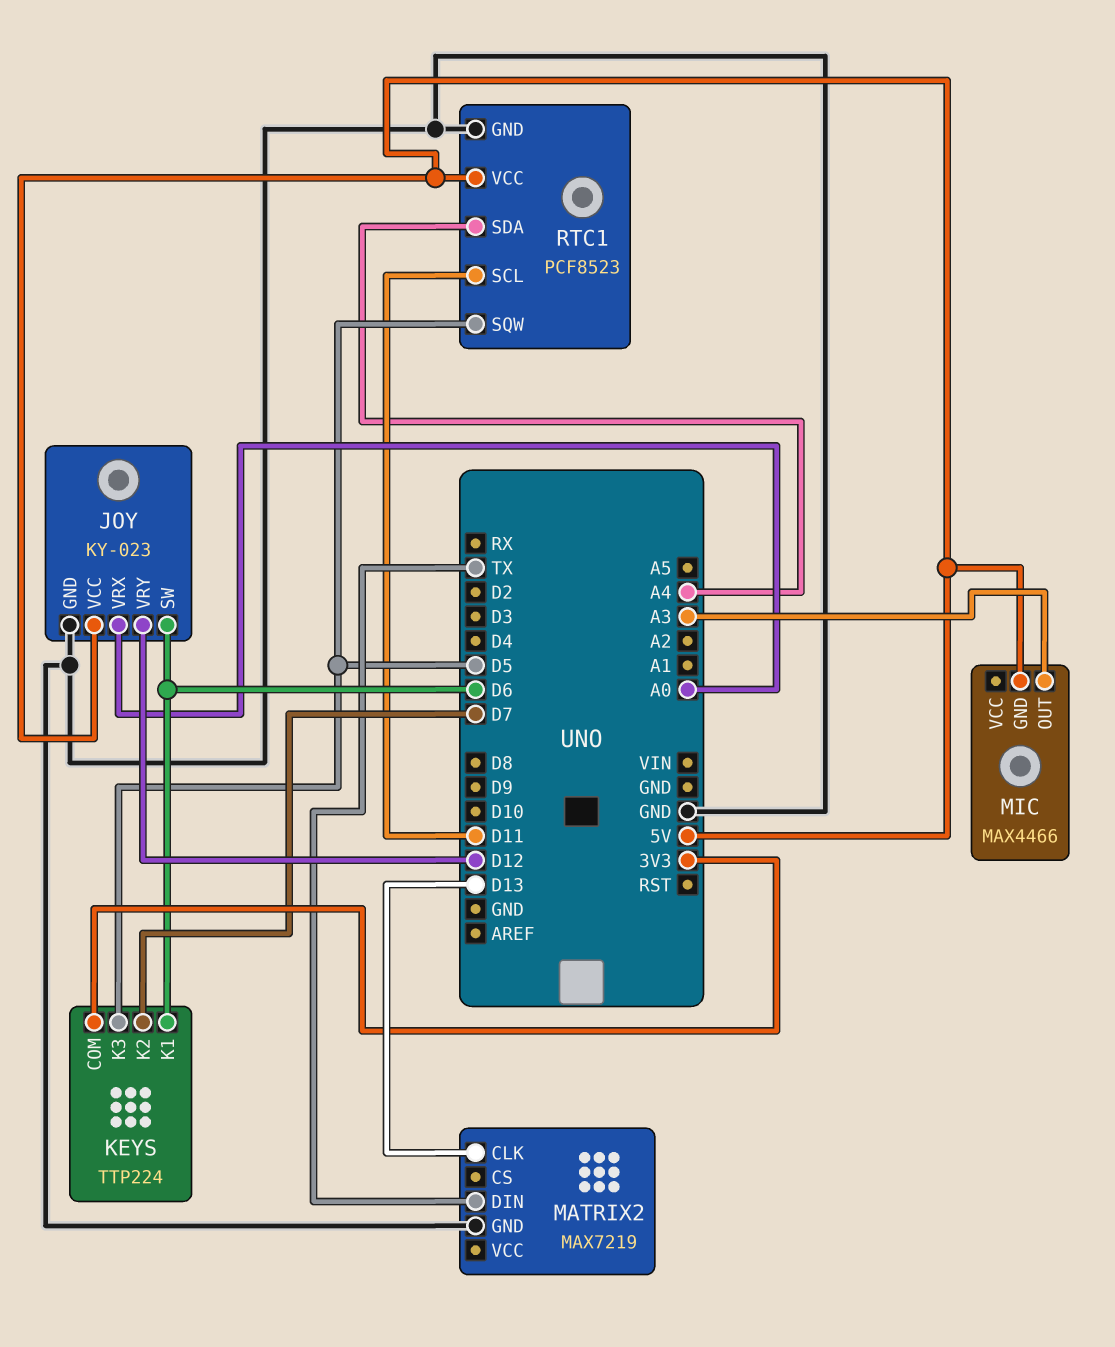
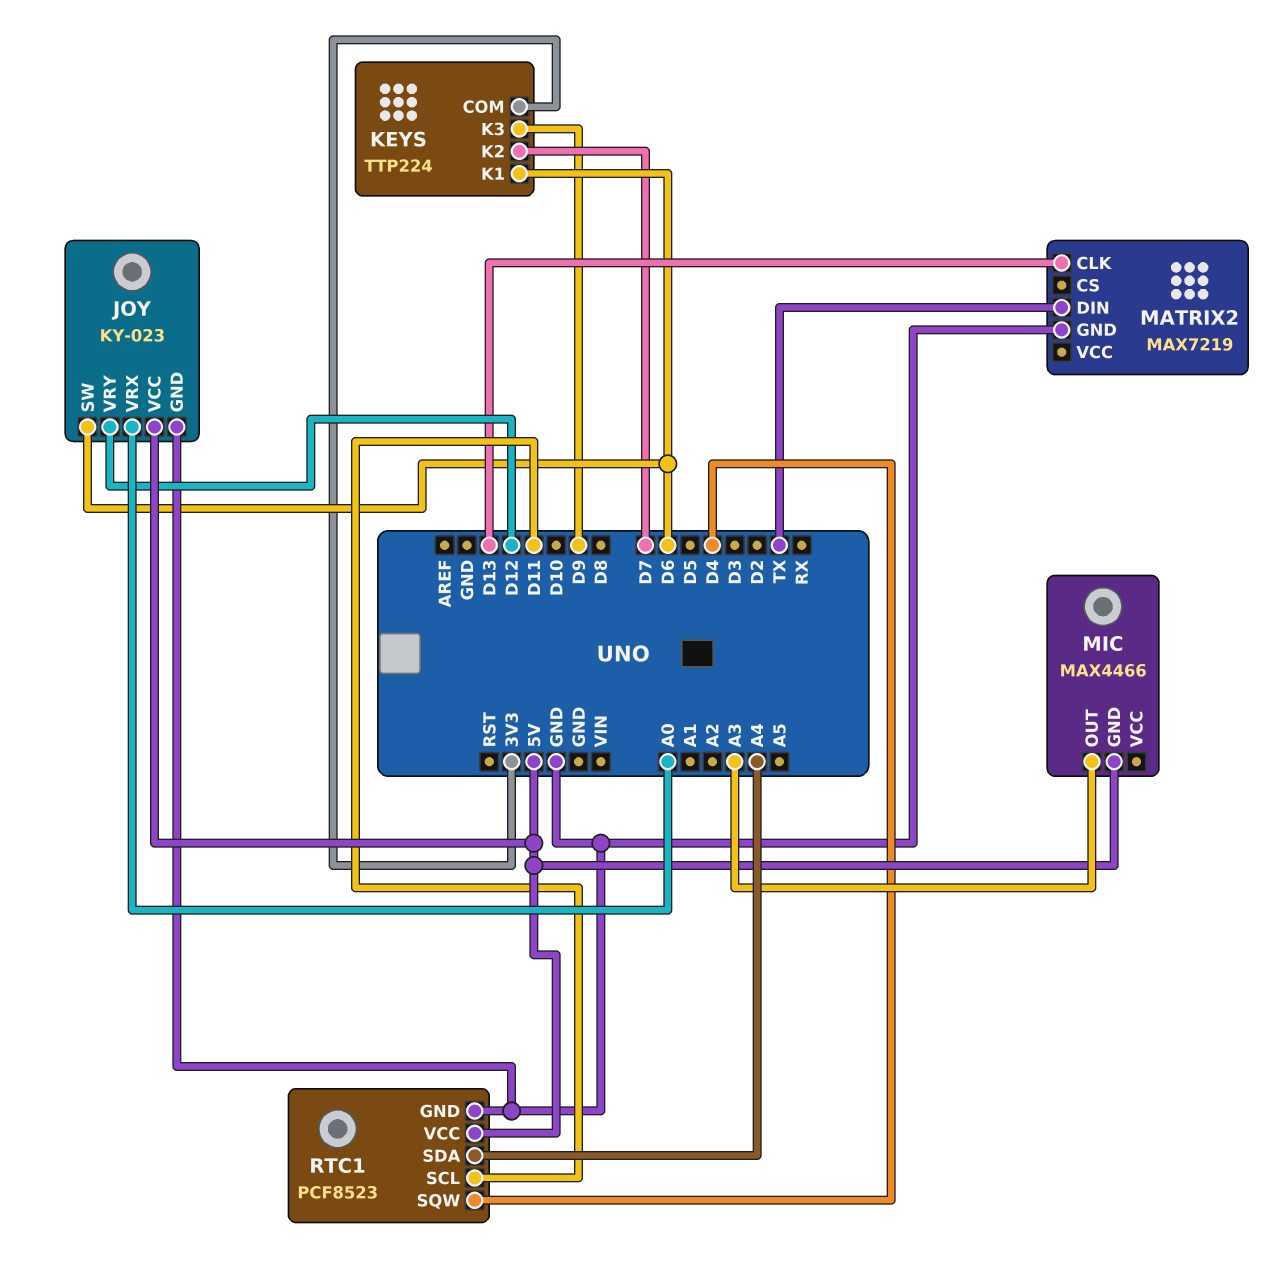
KEYS pin K3: D5 -> D9
RTC1 pin SQW: D5 -> D4

